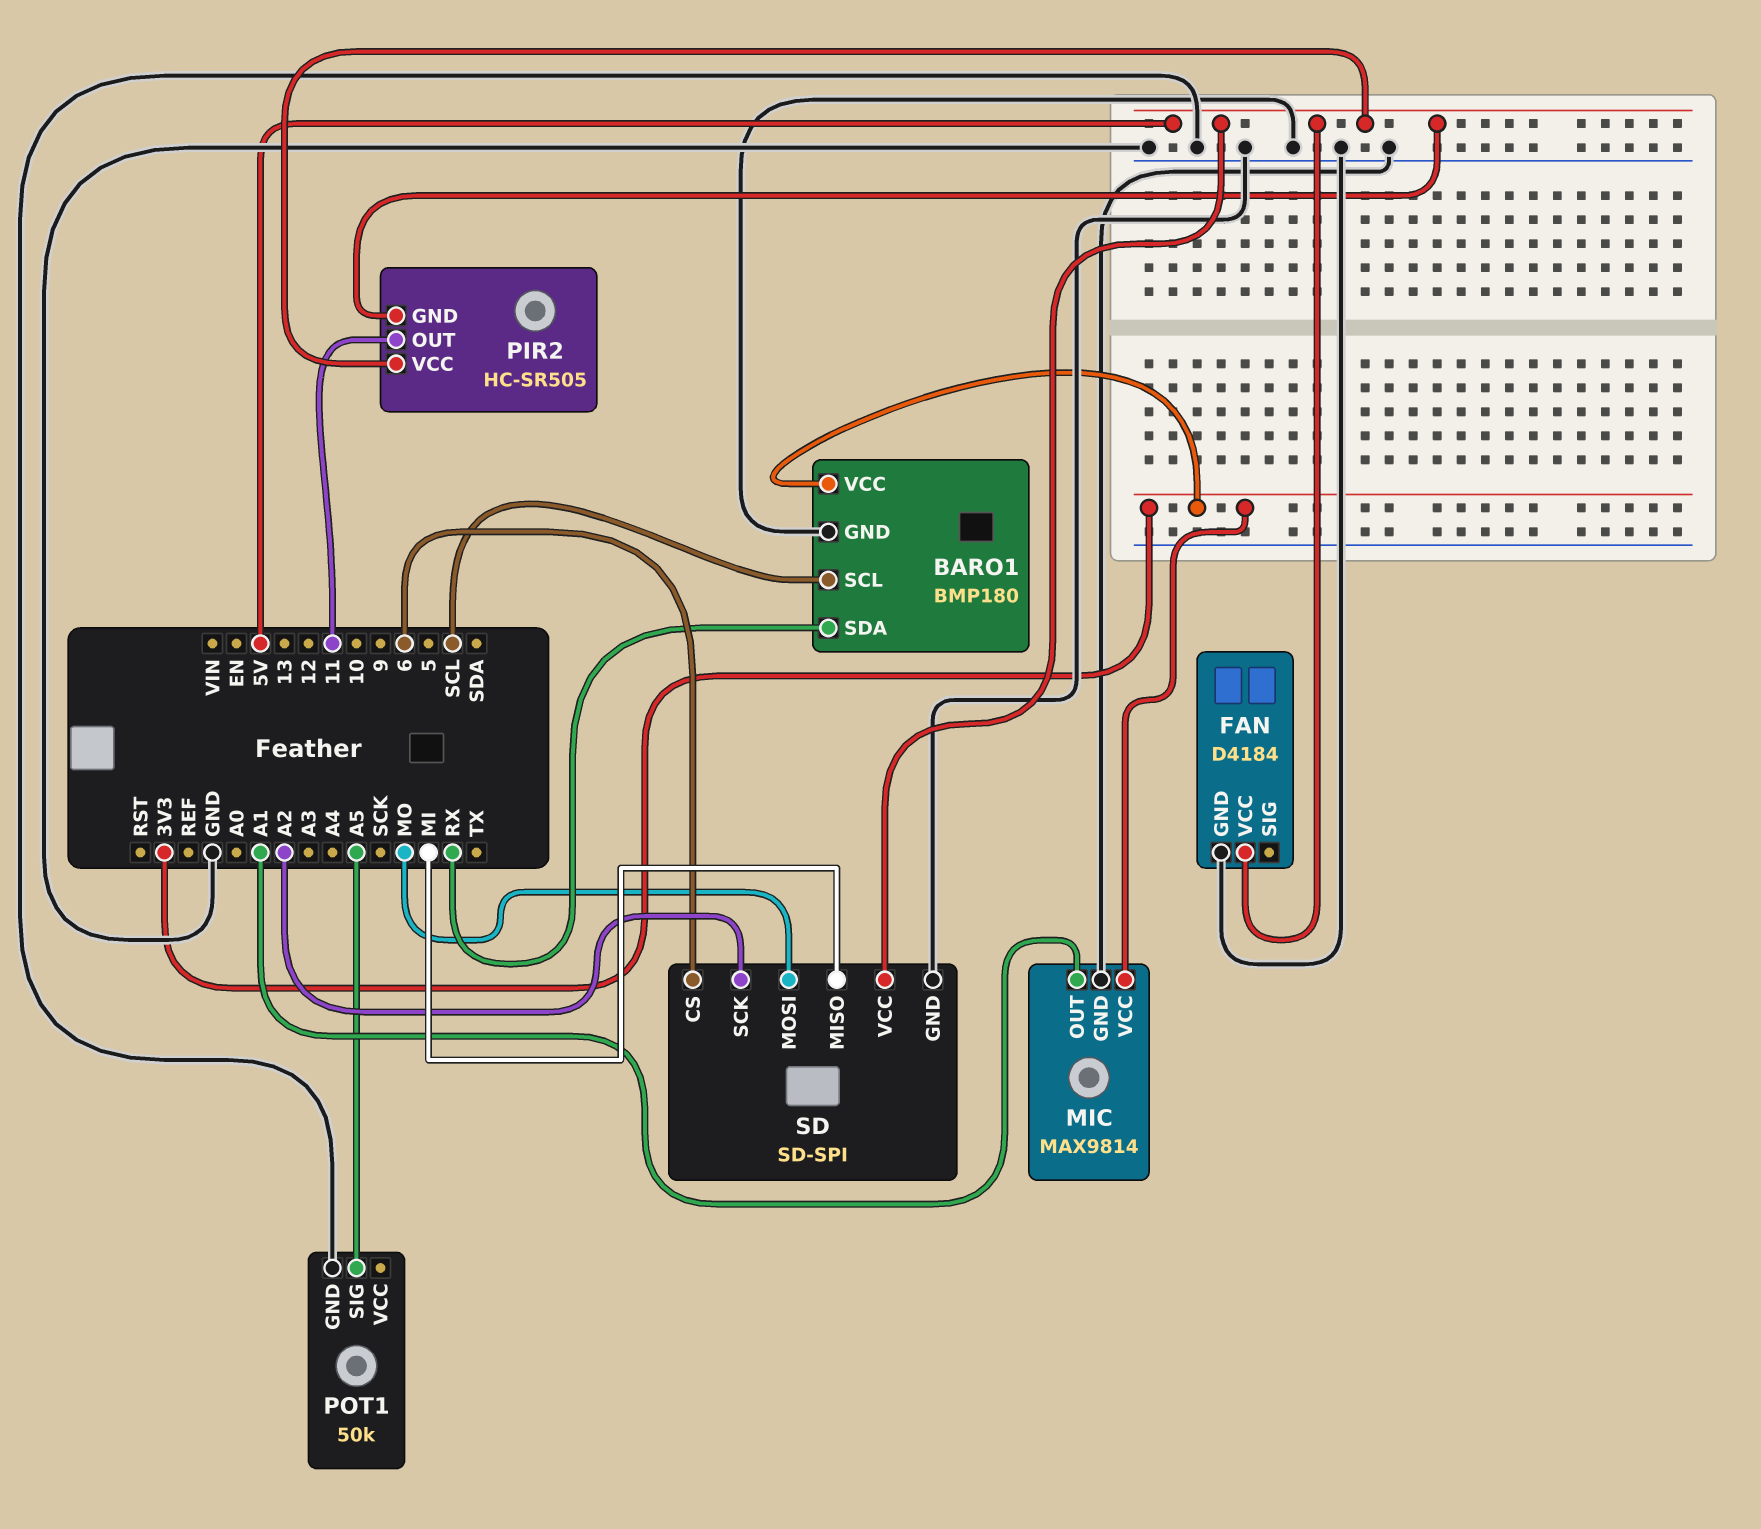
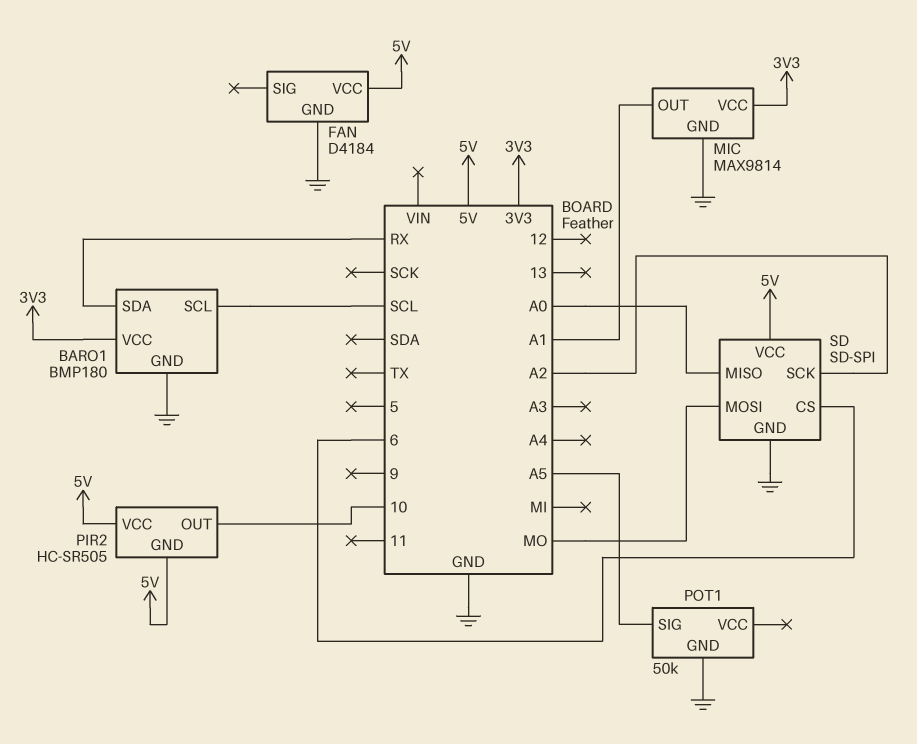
PIR2 pin OUT: 11 -> 10
SD pin MISO: MI -> A0

